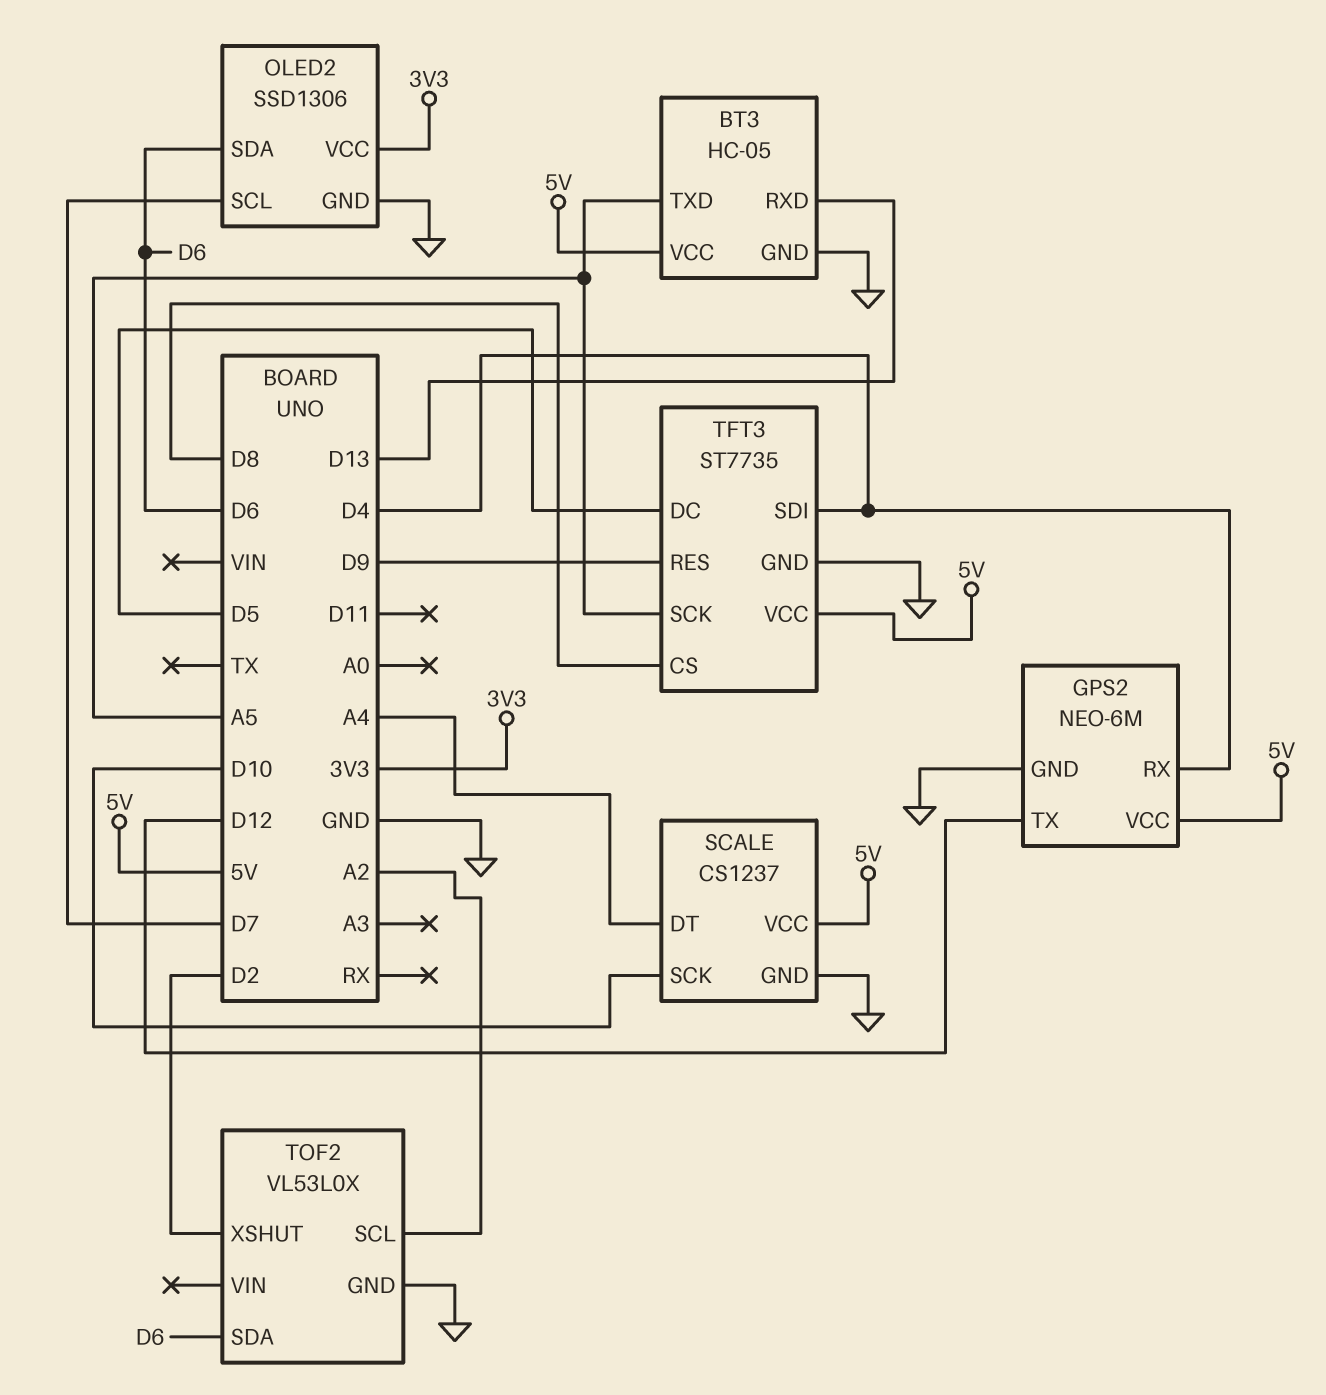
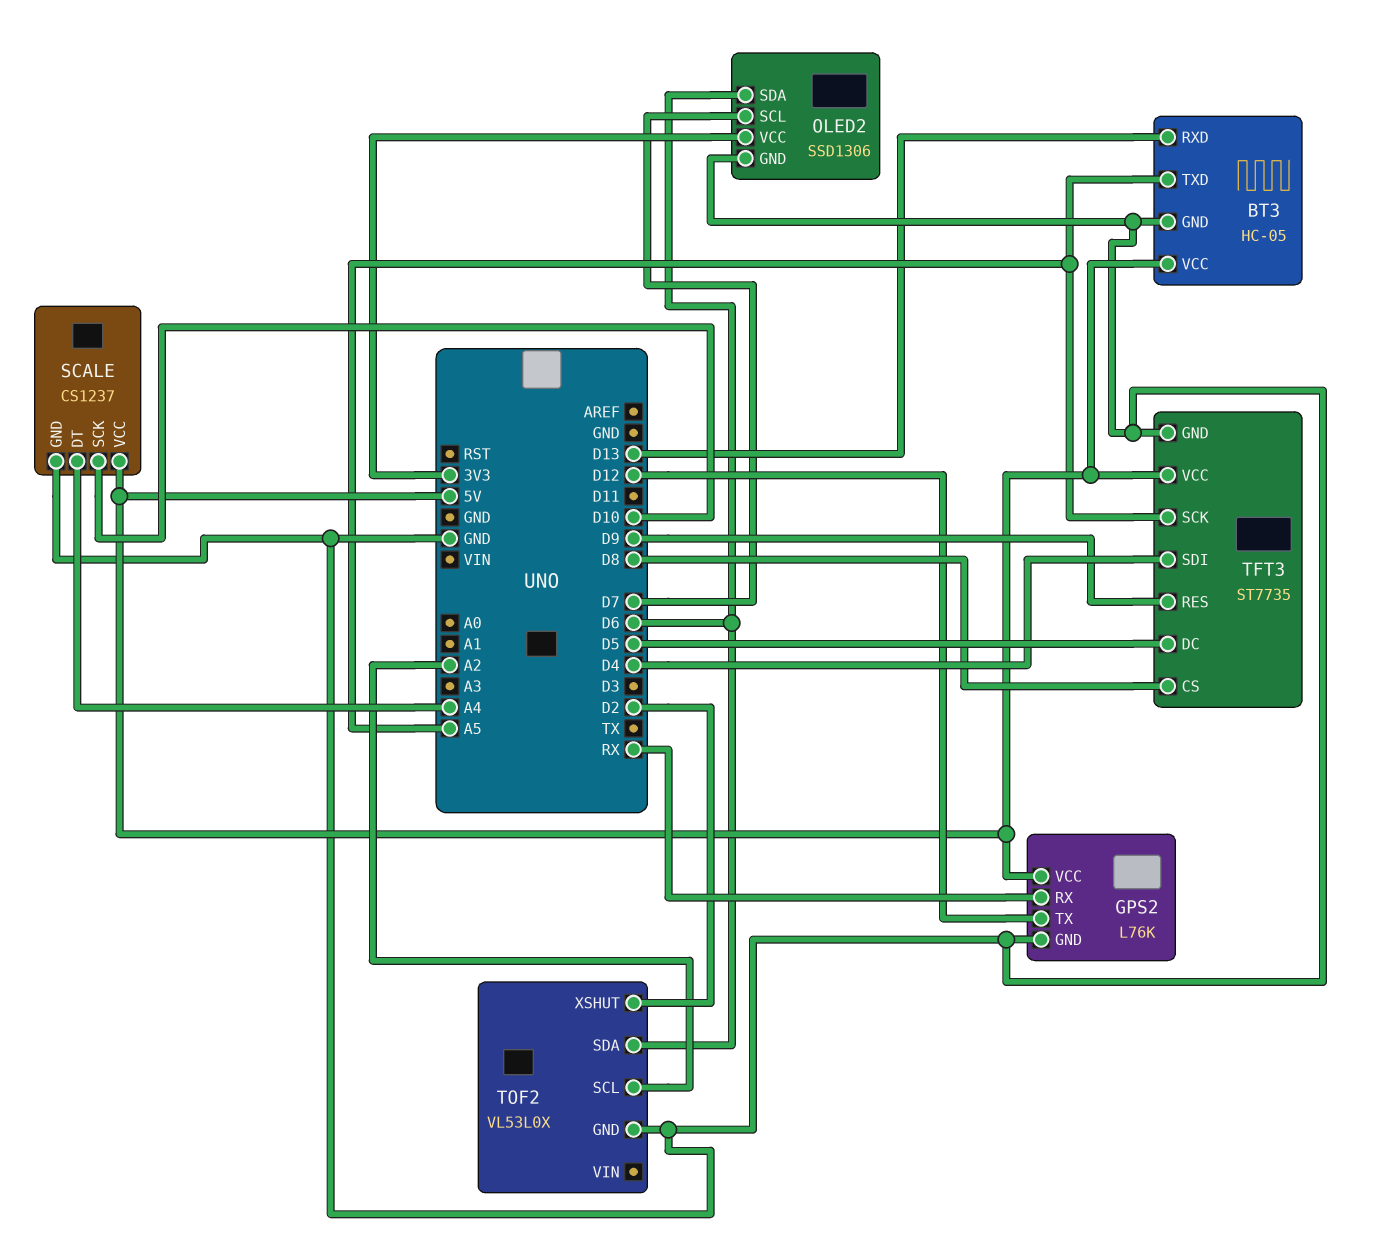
GPS2: NEO-6M -> L76K
GPS2 pin RX: D4 -> RX

